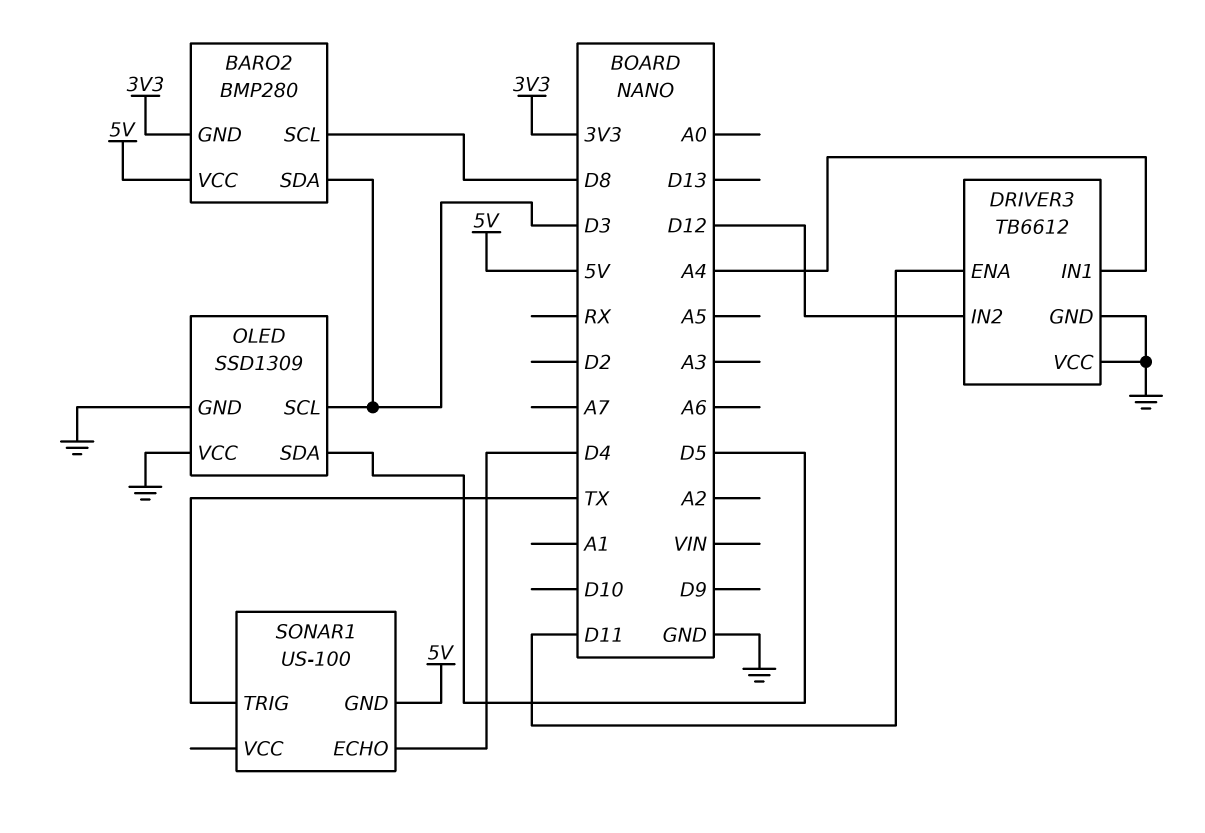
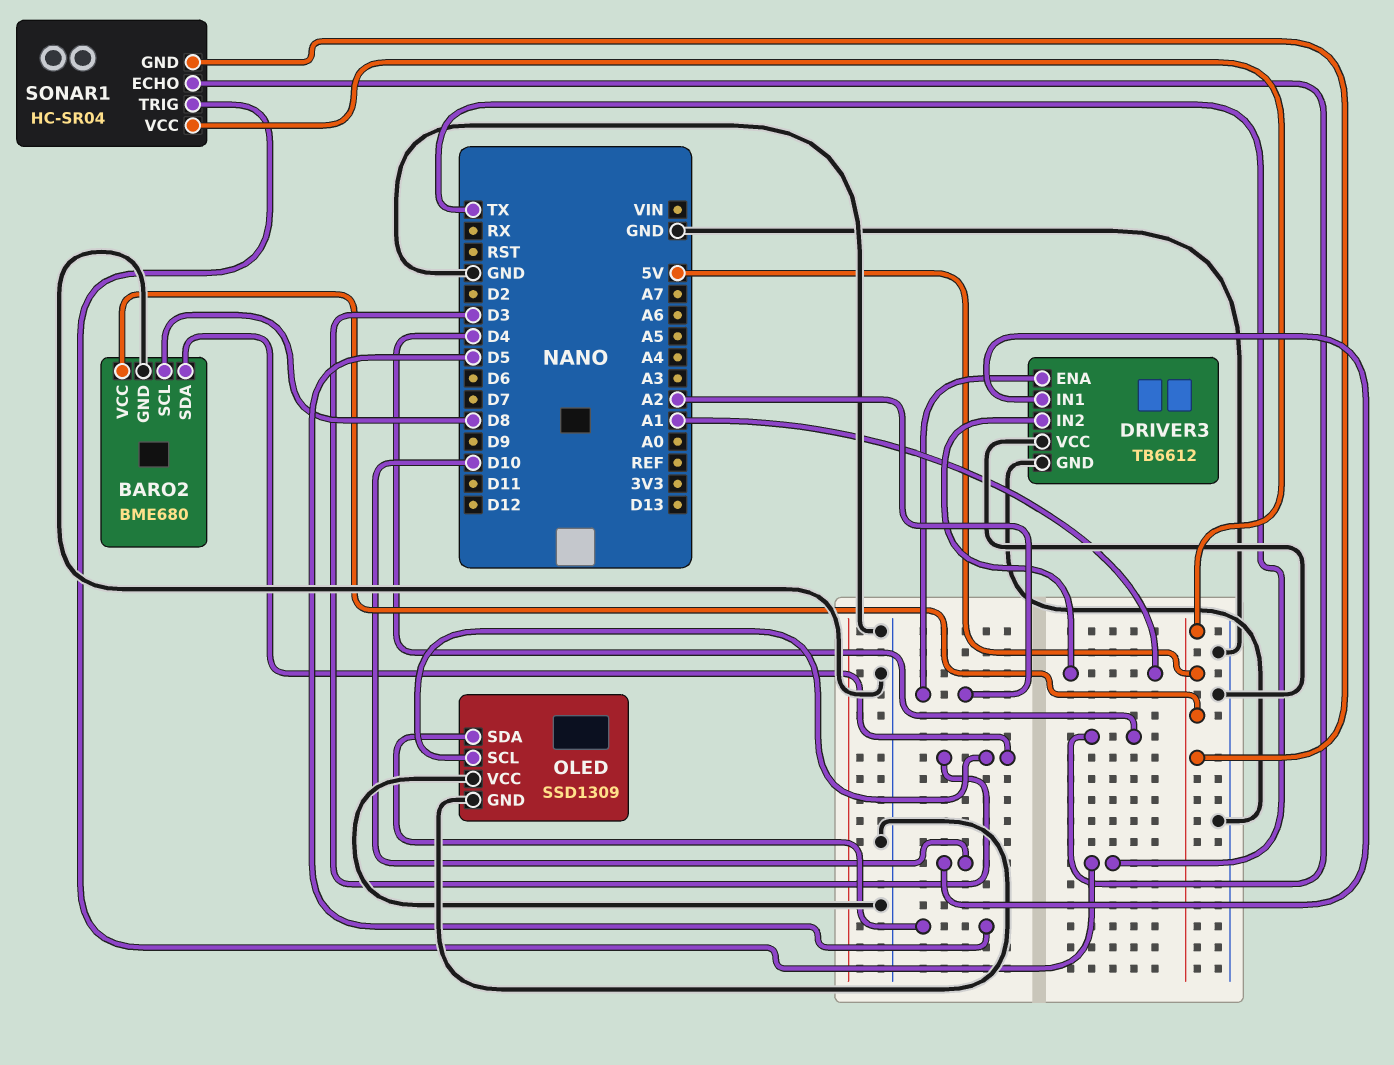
BARO2: BMP280 -> BME680
BARO2 pin GND: 3V3 -> GND
DRIVER3 pin ENA: D11 -> A2
DRIVER3 pin IN1: A4 -> D10
DRIVER3 pin IN2: D12 -> A1
SONAR1: US-100 -> HC-SR04
SONAR1 pin VCC: none -> 5V

